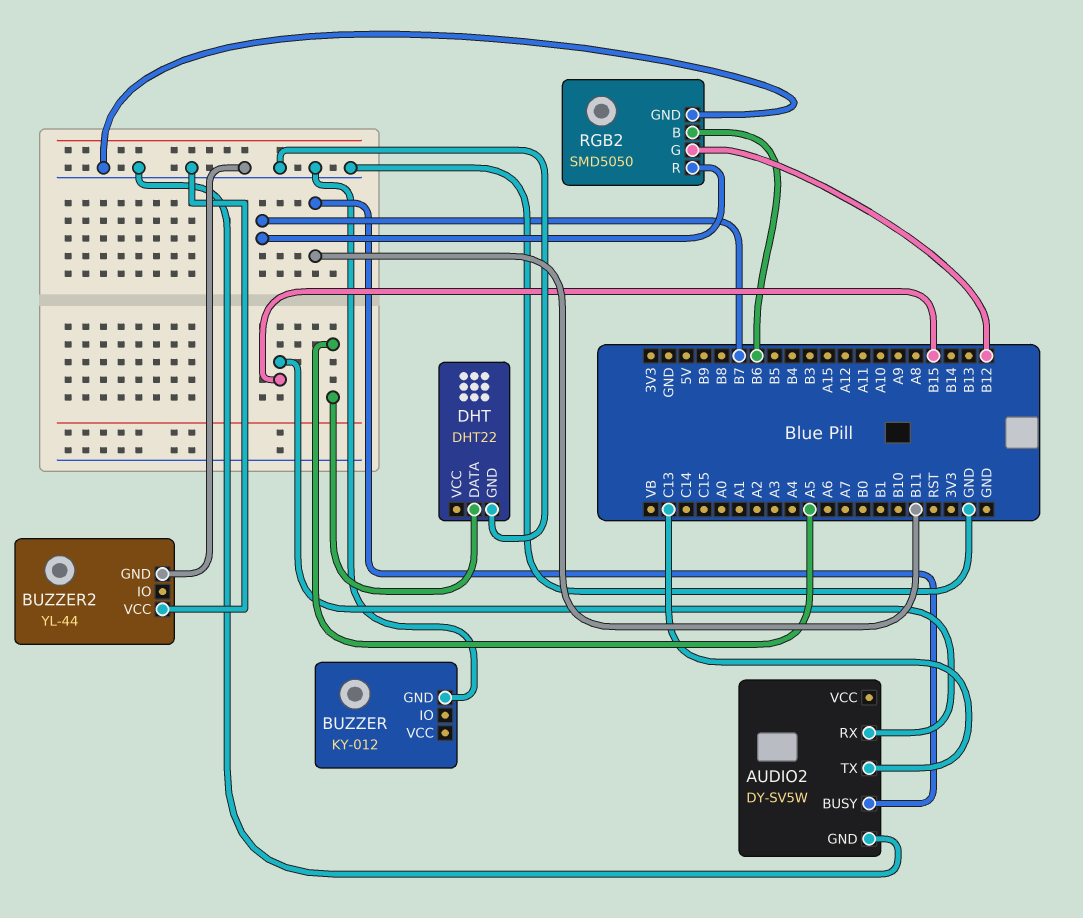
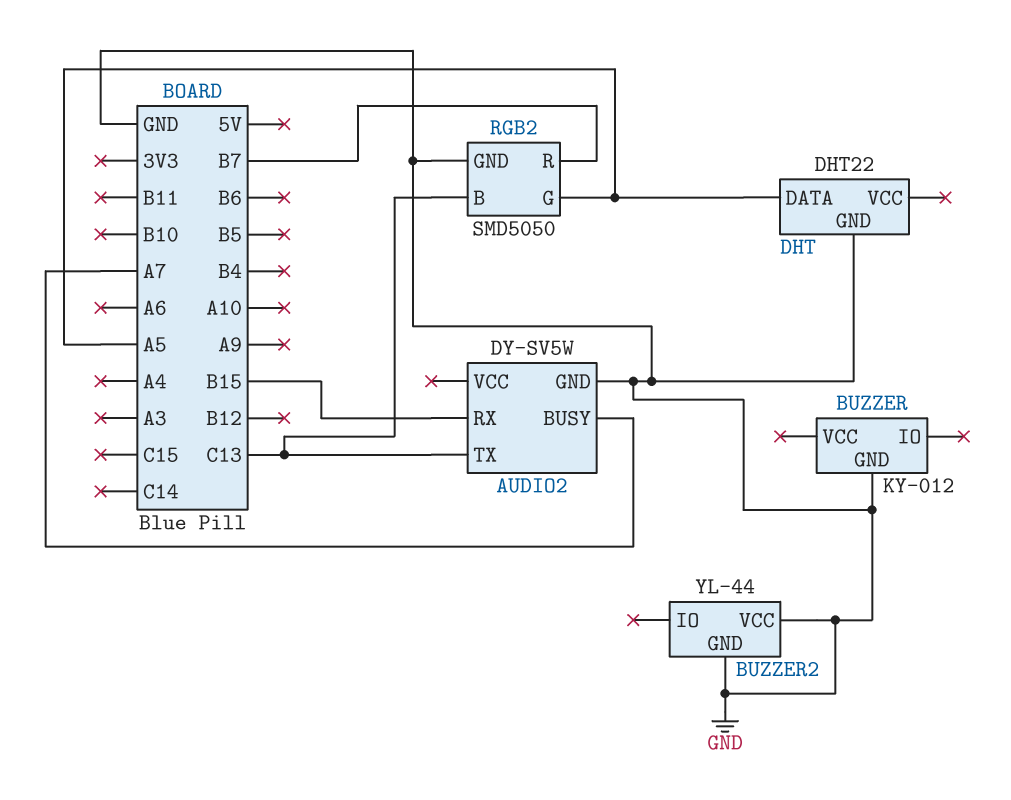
AUDIO2 pin BUSY: B11 -> A7
RGB2 pin B: B6 -> C13
RGB2 pin G: B12 -> A5

